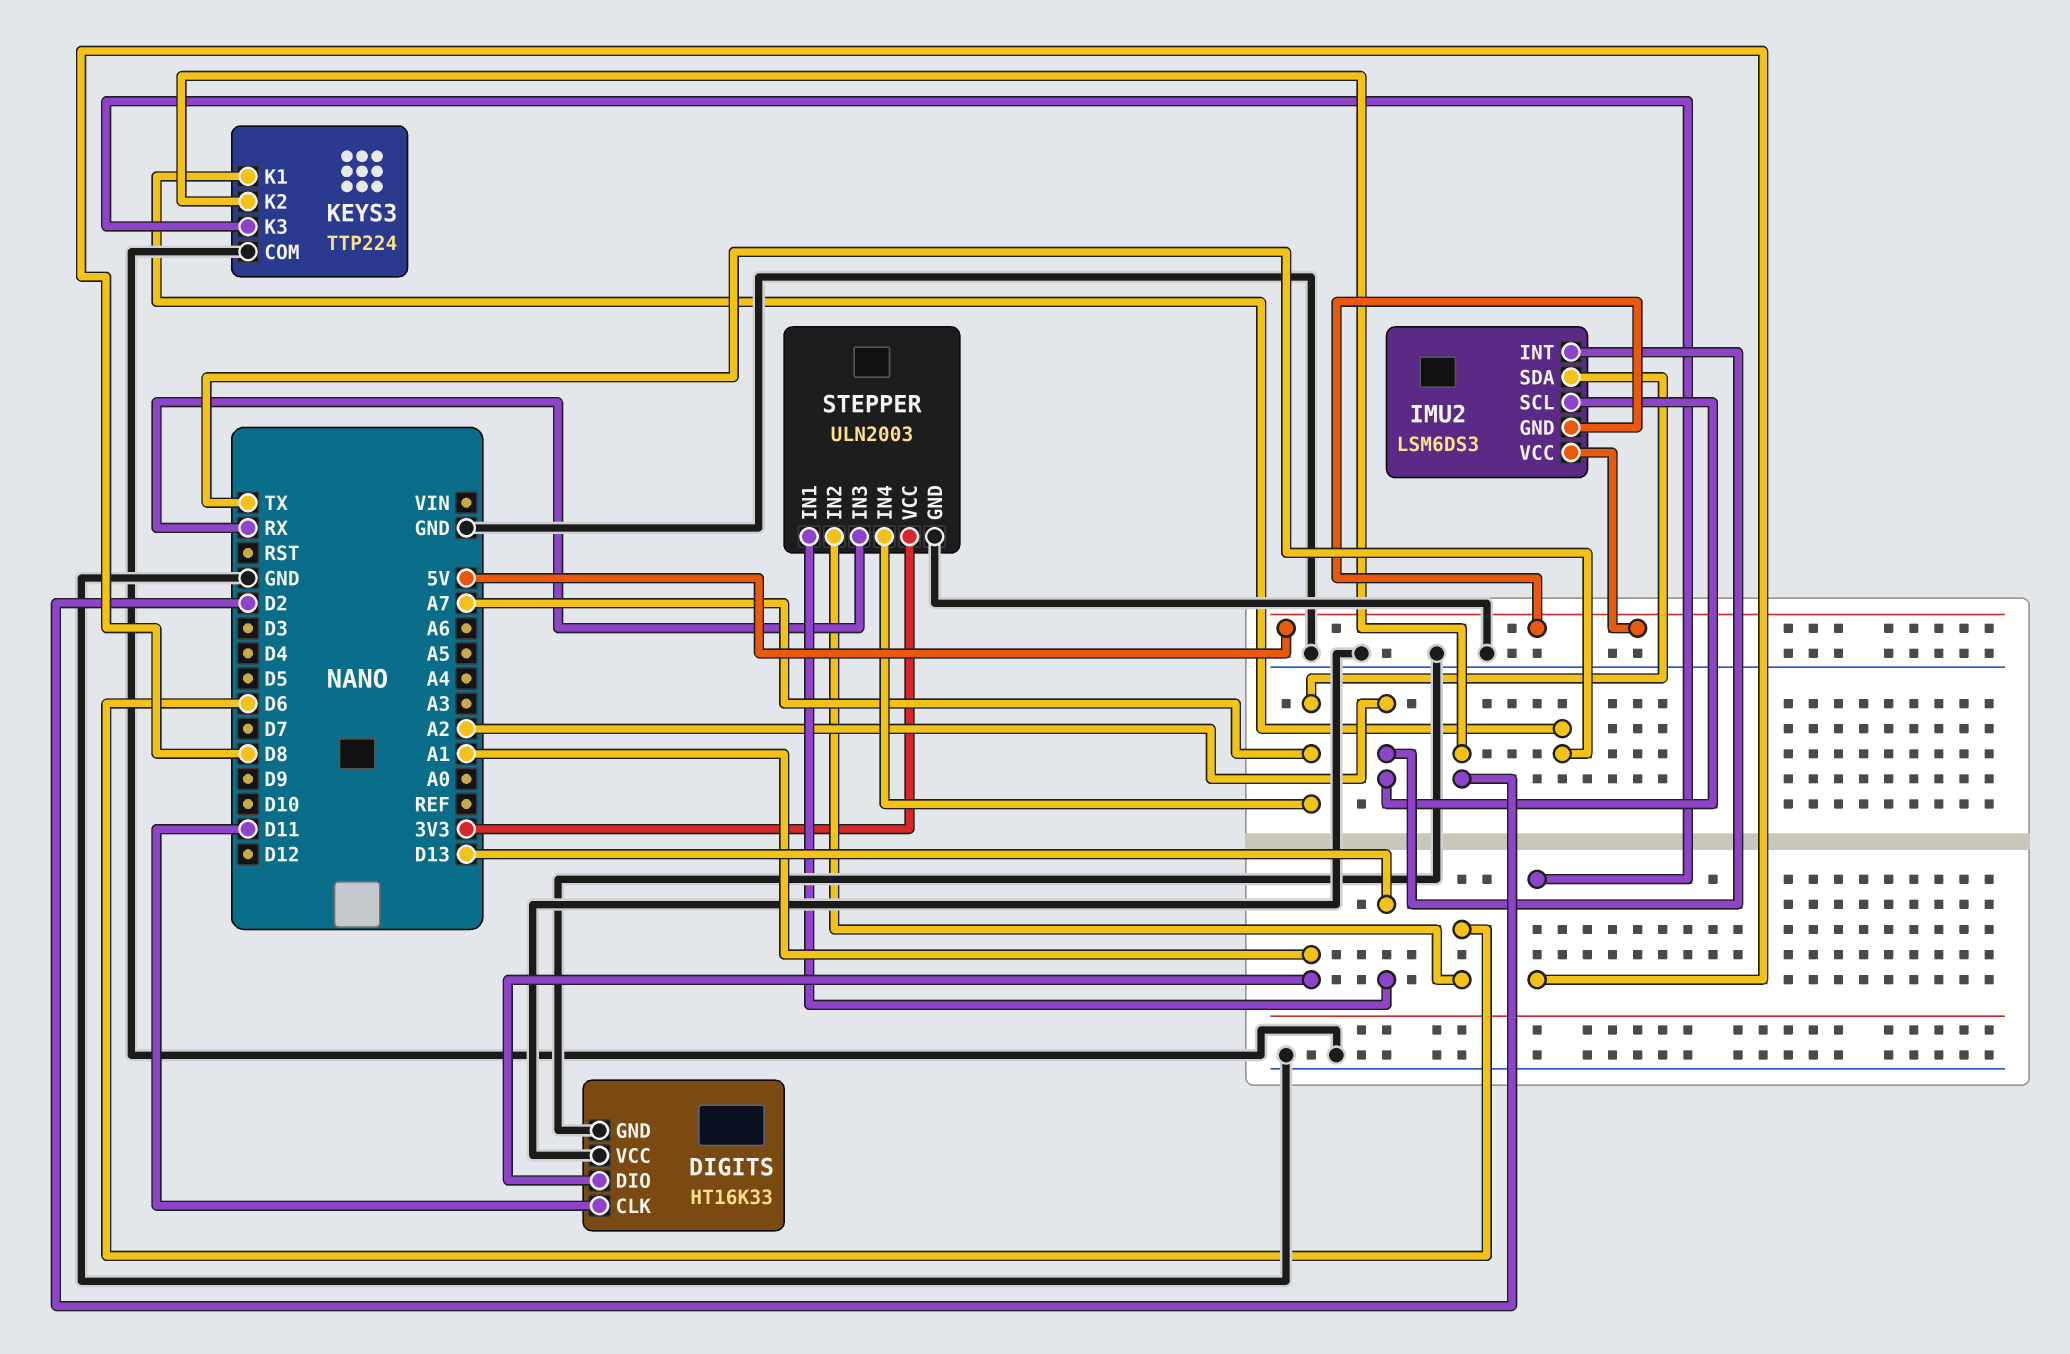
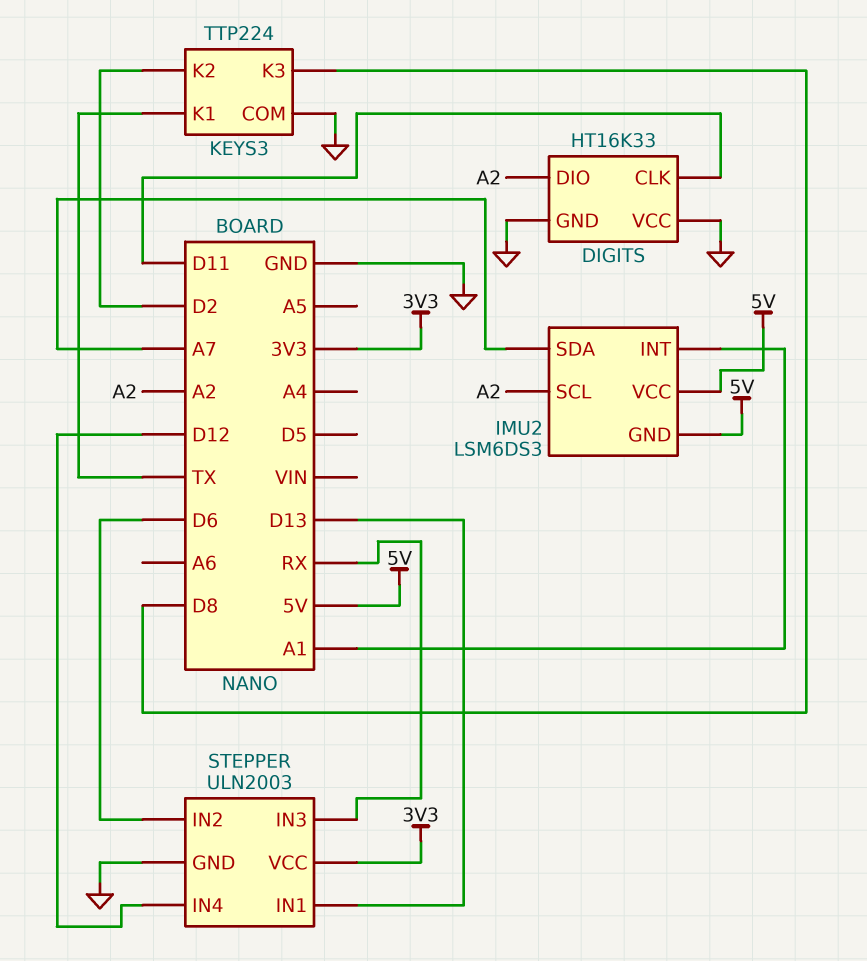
DIGITS pin DIO: A1 -> A2
IMU2 pin INT: A2 -> A1
STEPPER pin IN4: A7 -> D12

